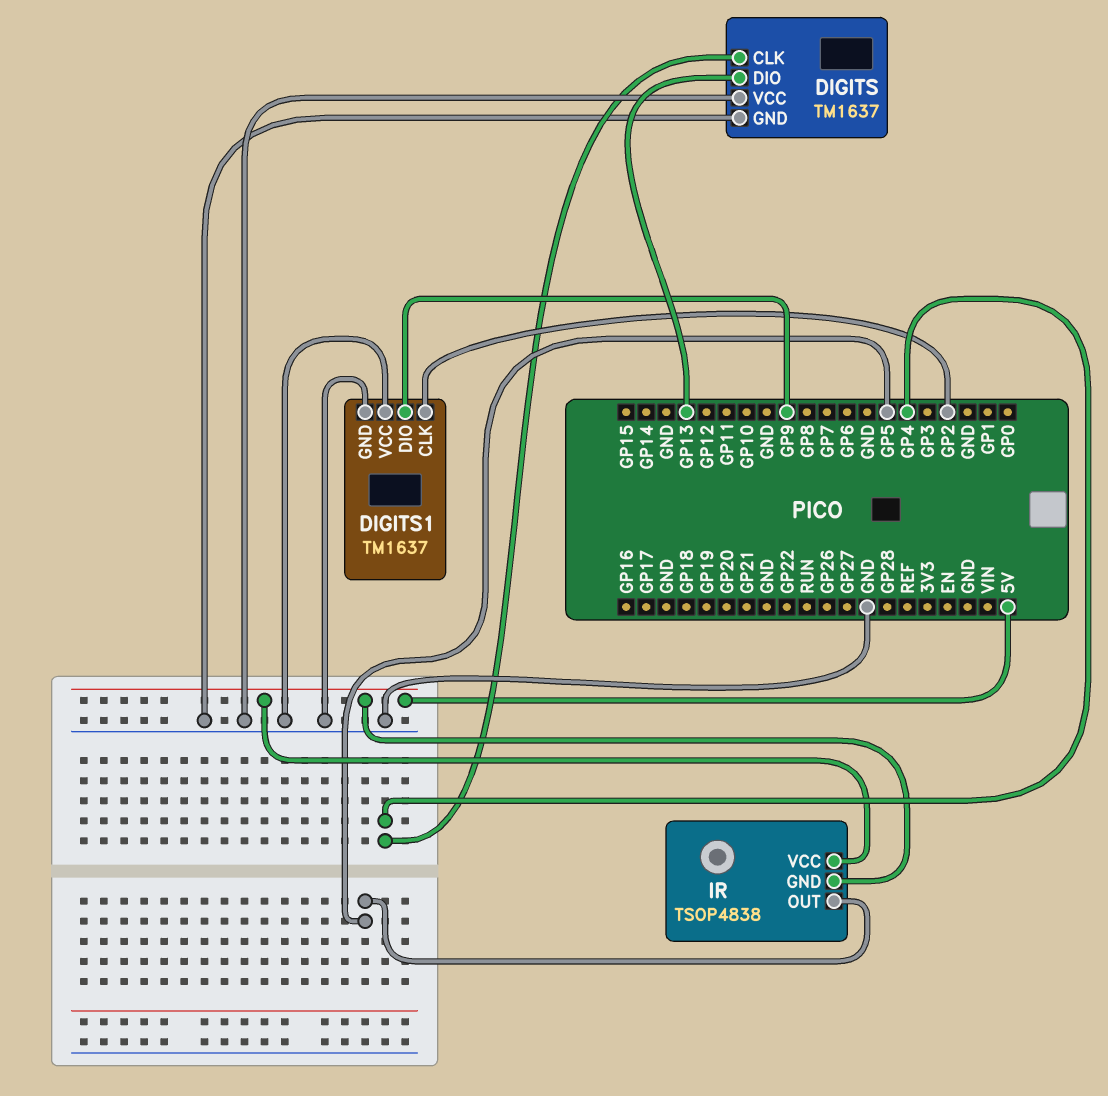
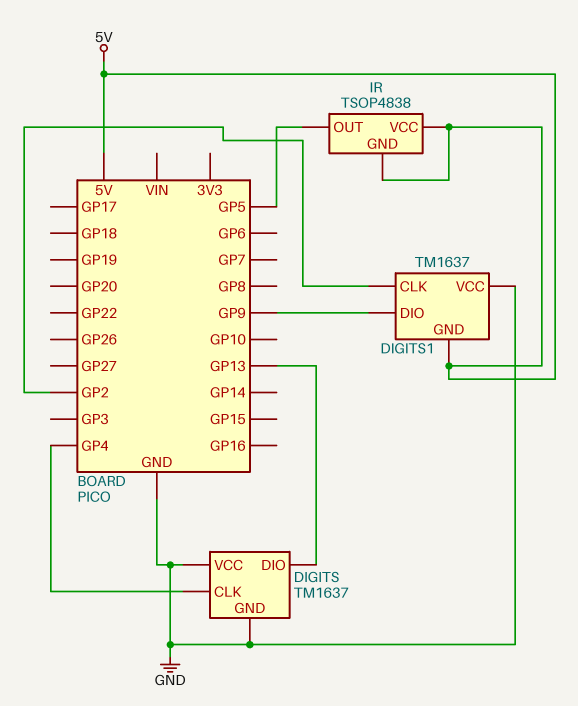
DIGITS1 pin GND: GND -> 5V

